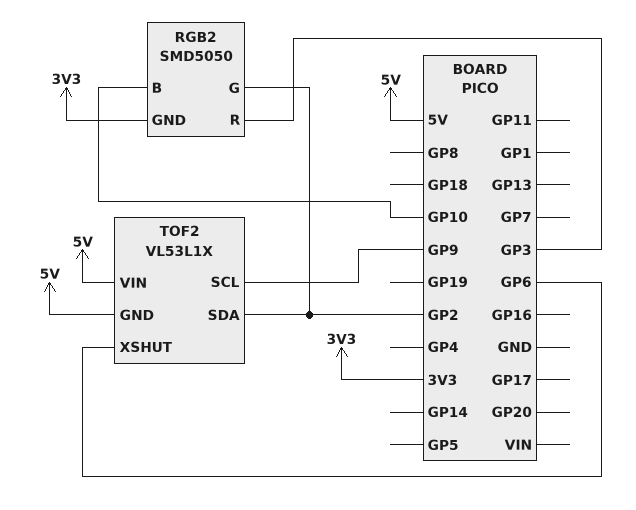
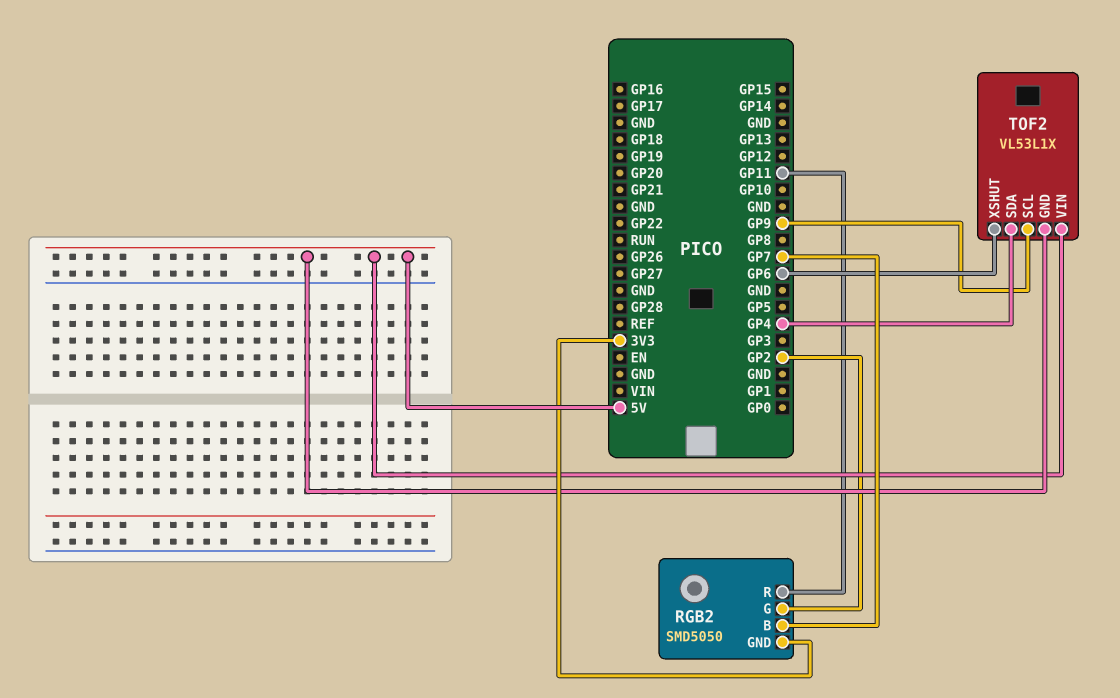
RGB2 pin B: GP10 -> GP7
RGB2 pin R: GP3 -> GP11
TOF2 pin SDA: GP2 -> GP4

